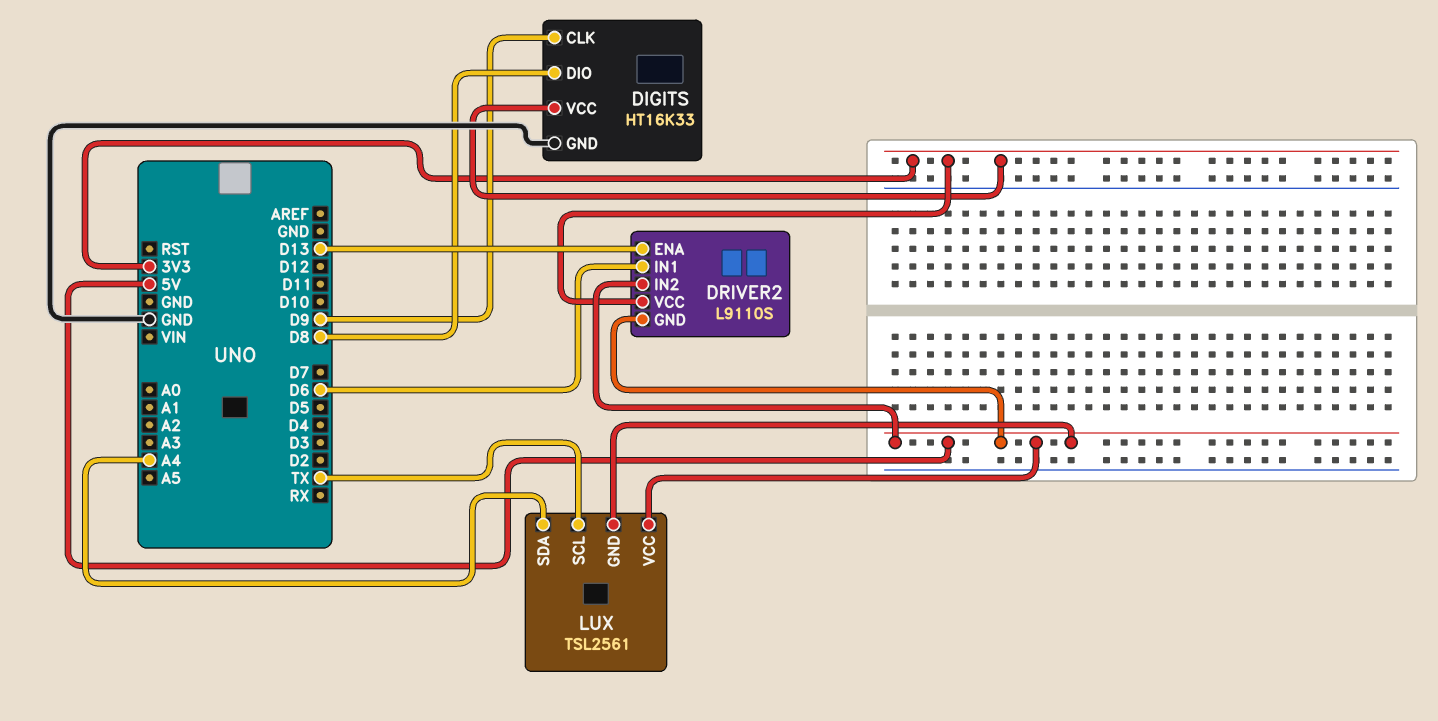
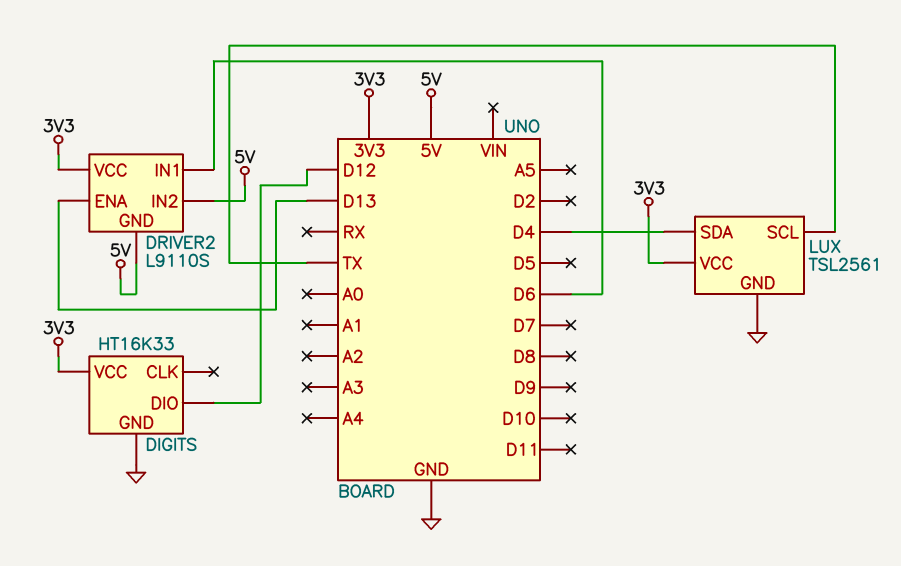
DIGITS pin CLK: D9 -> none
DIGITS pin DIO: D8 -> D12
LUX pin GND: 5V -> GND
LUX pin SDA: A4 -> D4
LUX pin VCC: 5V -> 3V3

